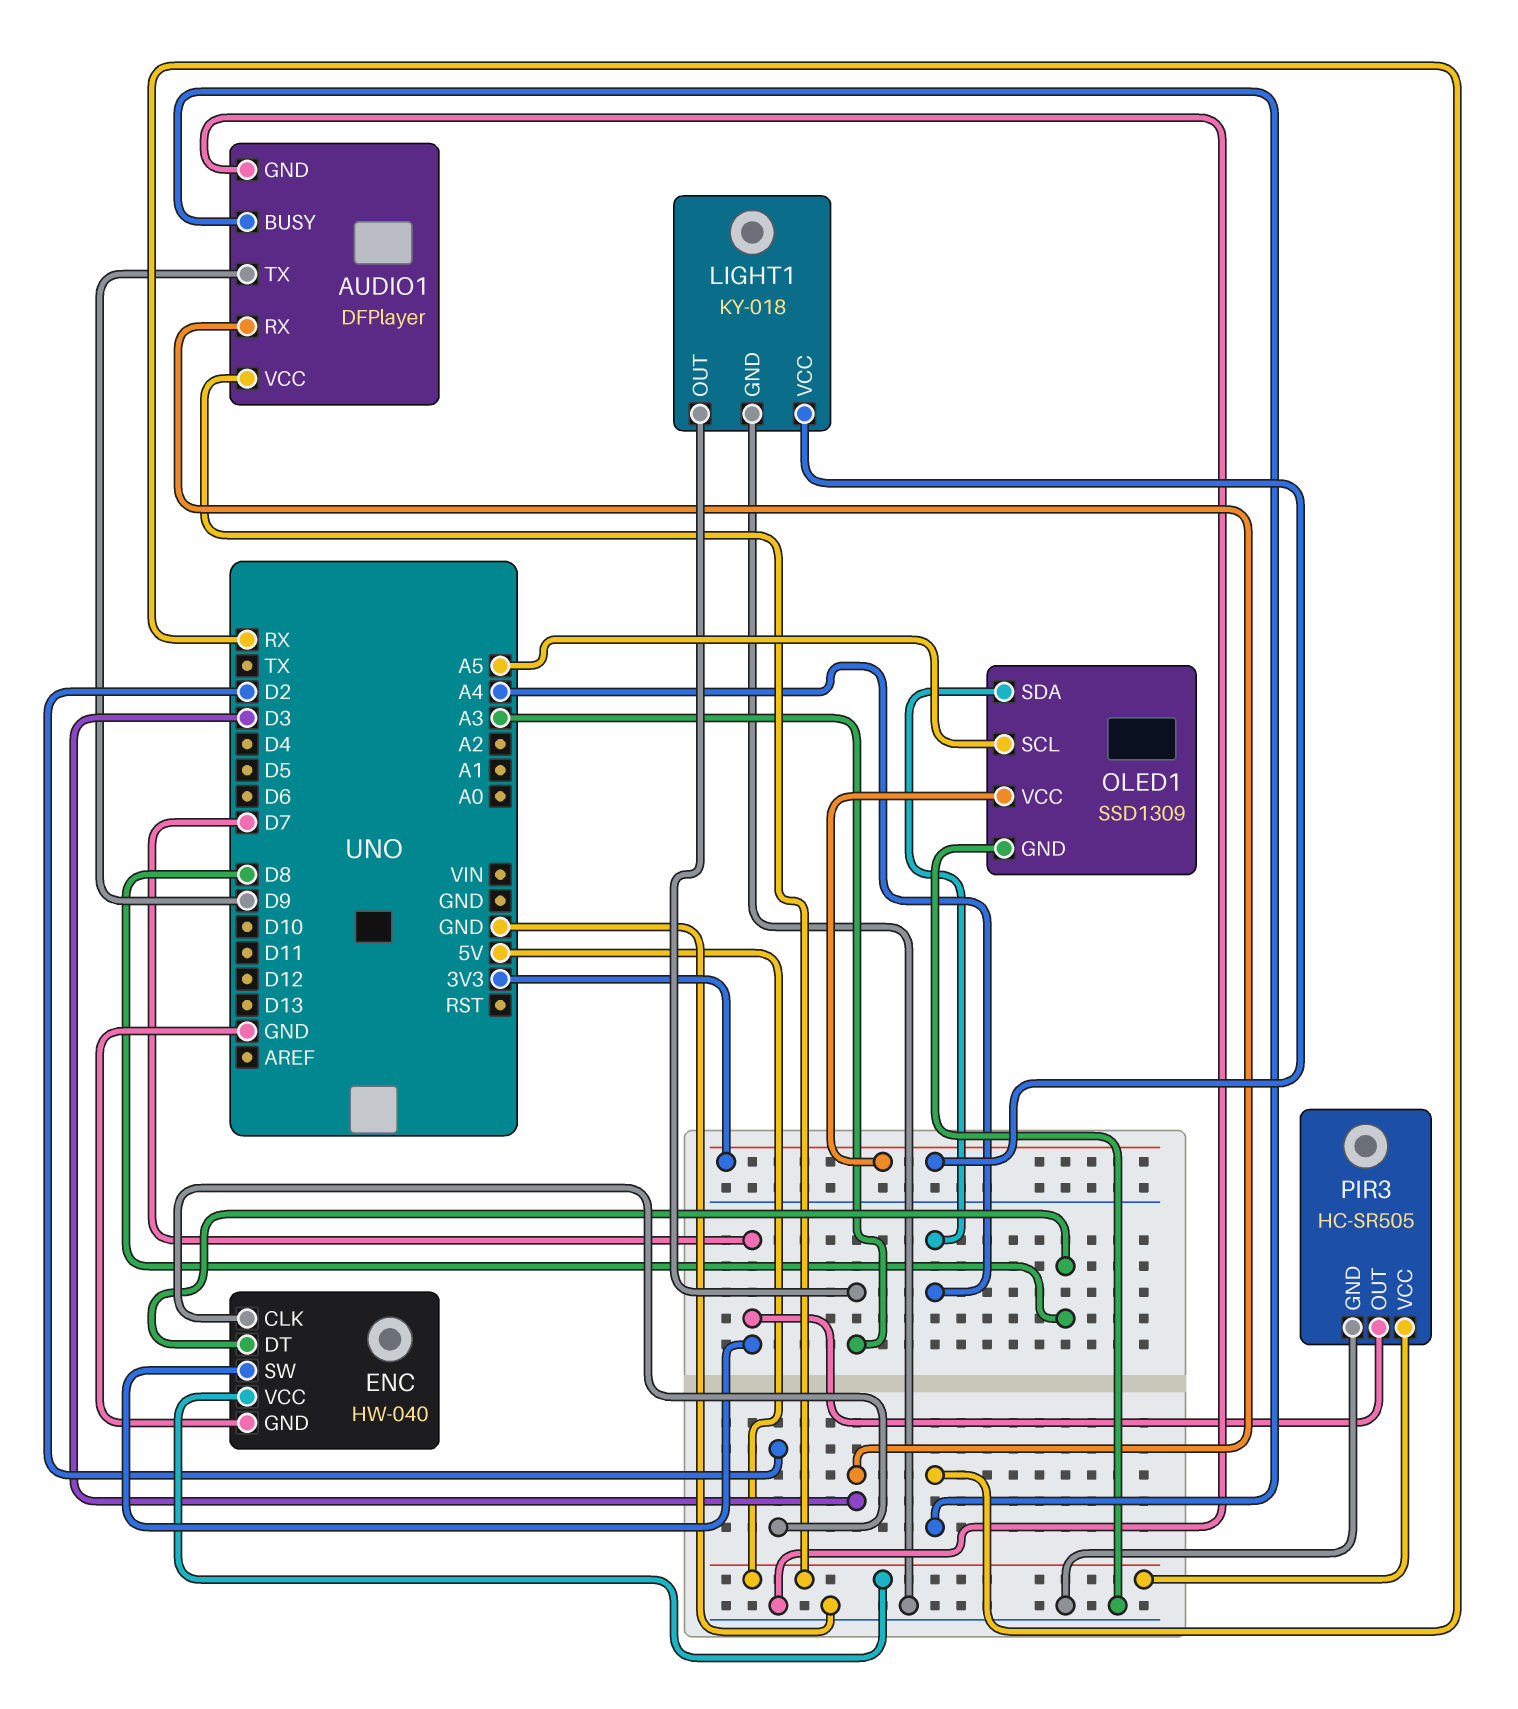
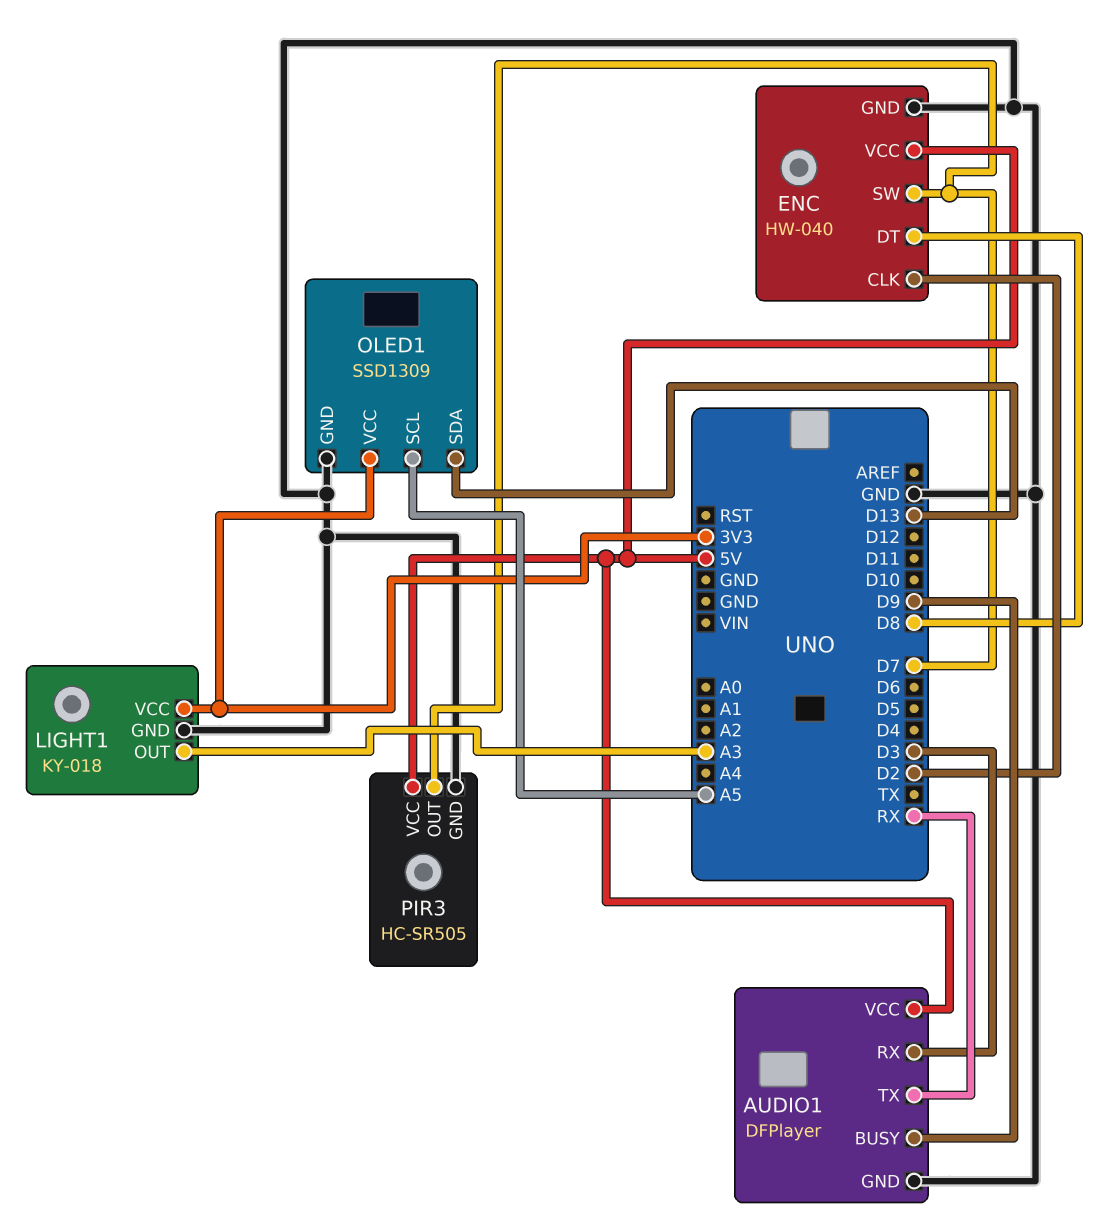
AUDIO1 pin BUSY: RX -> D9
AUDIO1 pin TX: D9 -> RX
OLED1 pin SDA: A4 -> D13

